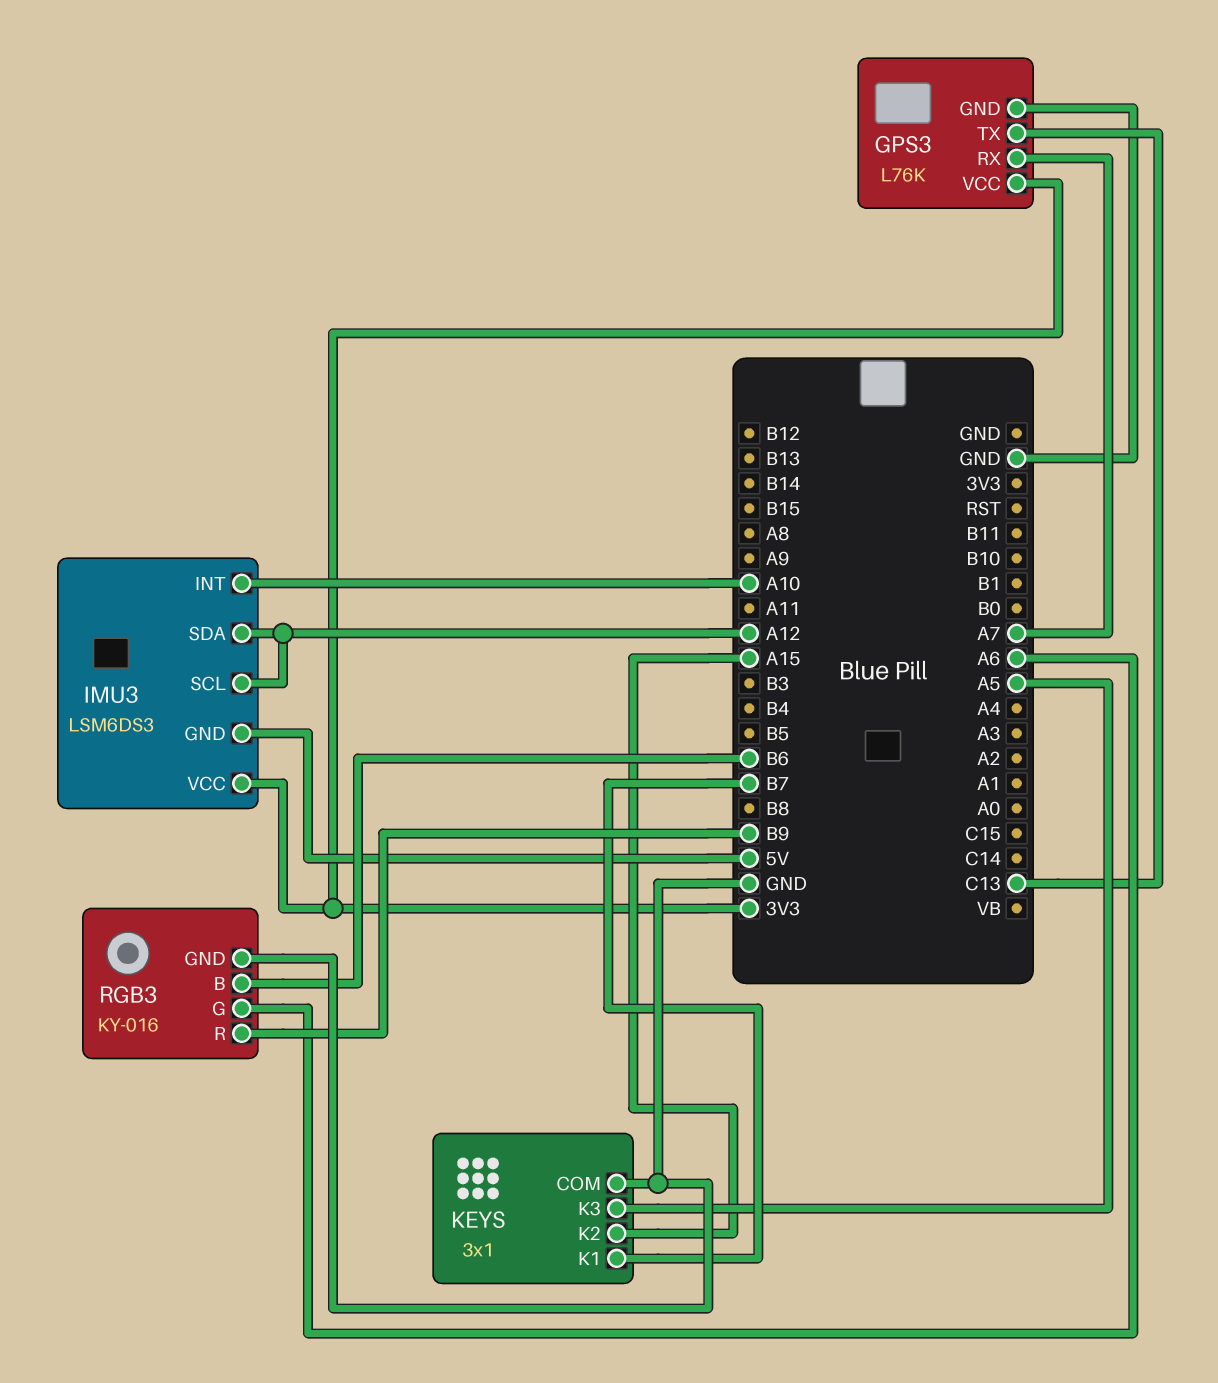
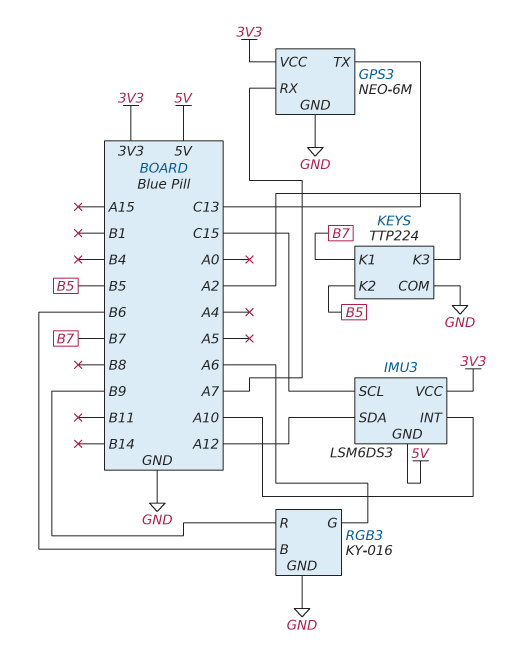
GPS3: L76K -> NEO-6M
IMU3 pin SCL: A12 -> C15
KEYS: 3x1 -> TTP224
KEYS pin K2: A15 -> B5
KEYS pin K3: A5 -> A2

